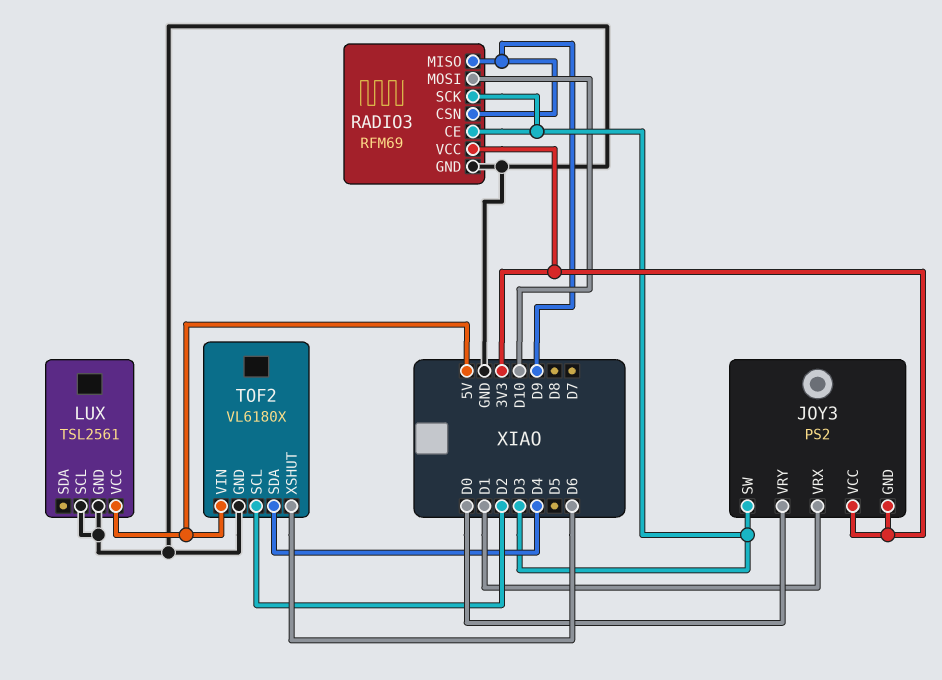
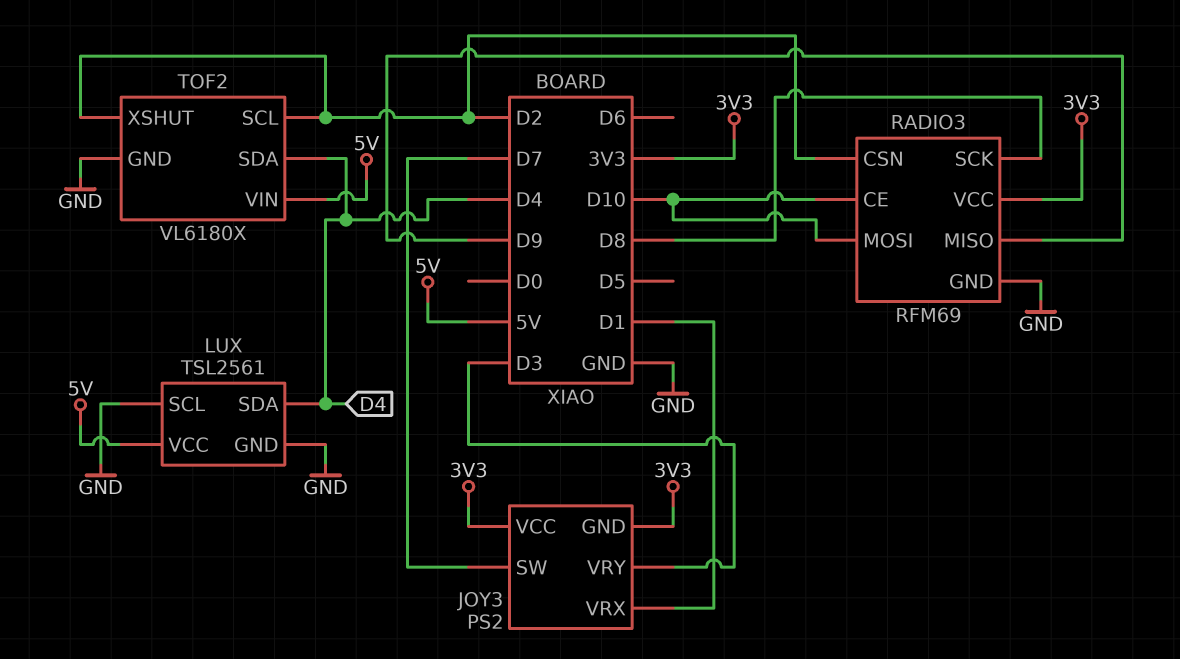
JOY3 pin SW: D3 -> D7
JOY3 pin VRY: D0 -> D3
LUX pin SDA: none -> D4
RADIO3 pin CE: D3 -> D10
RADIO3 pin CSN: D9 -> D2
RADIO3 pin SCK: D3 -> D8
TOF2 pin XSHUT: D6 -> D2

